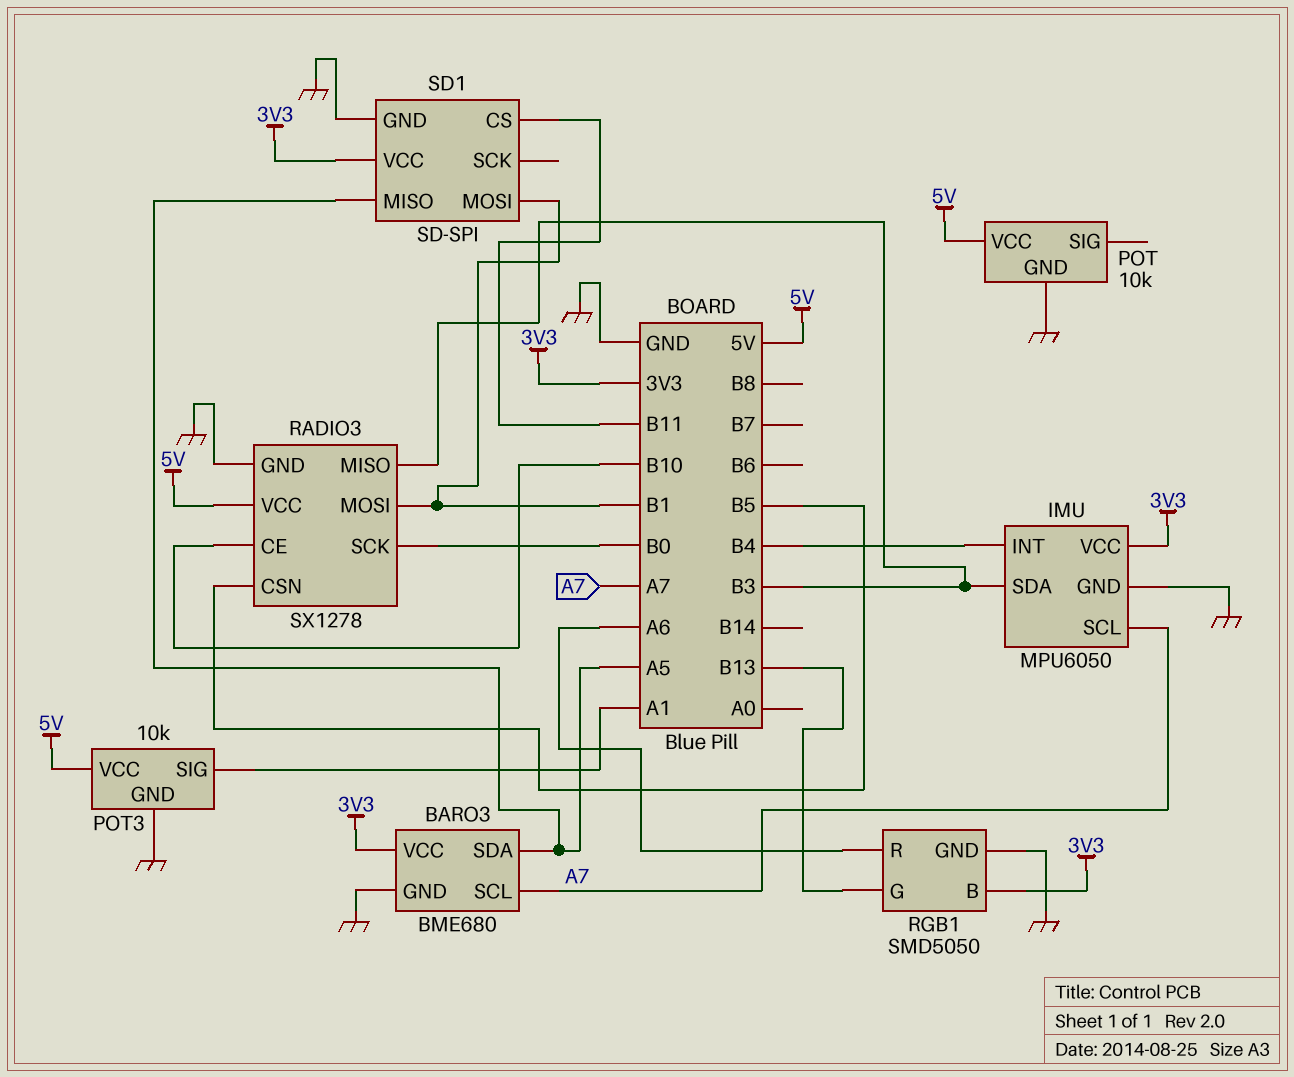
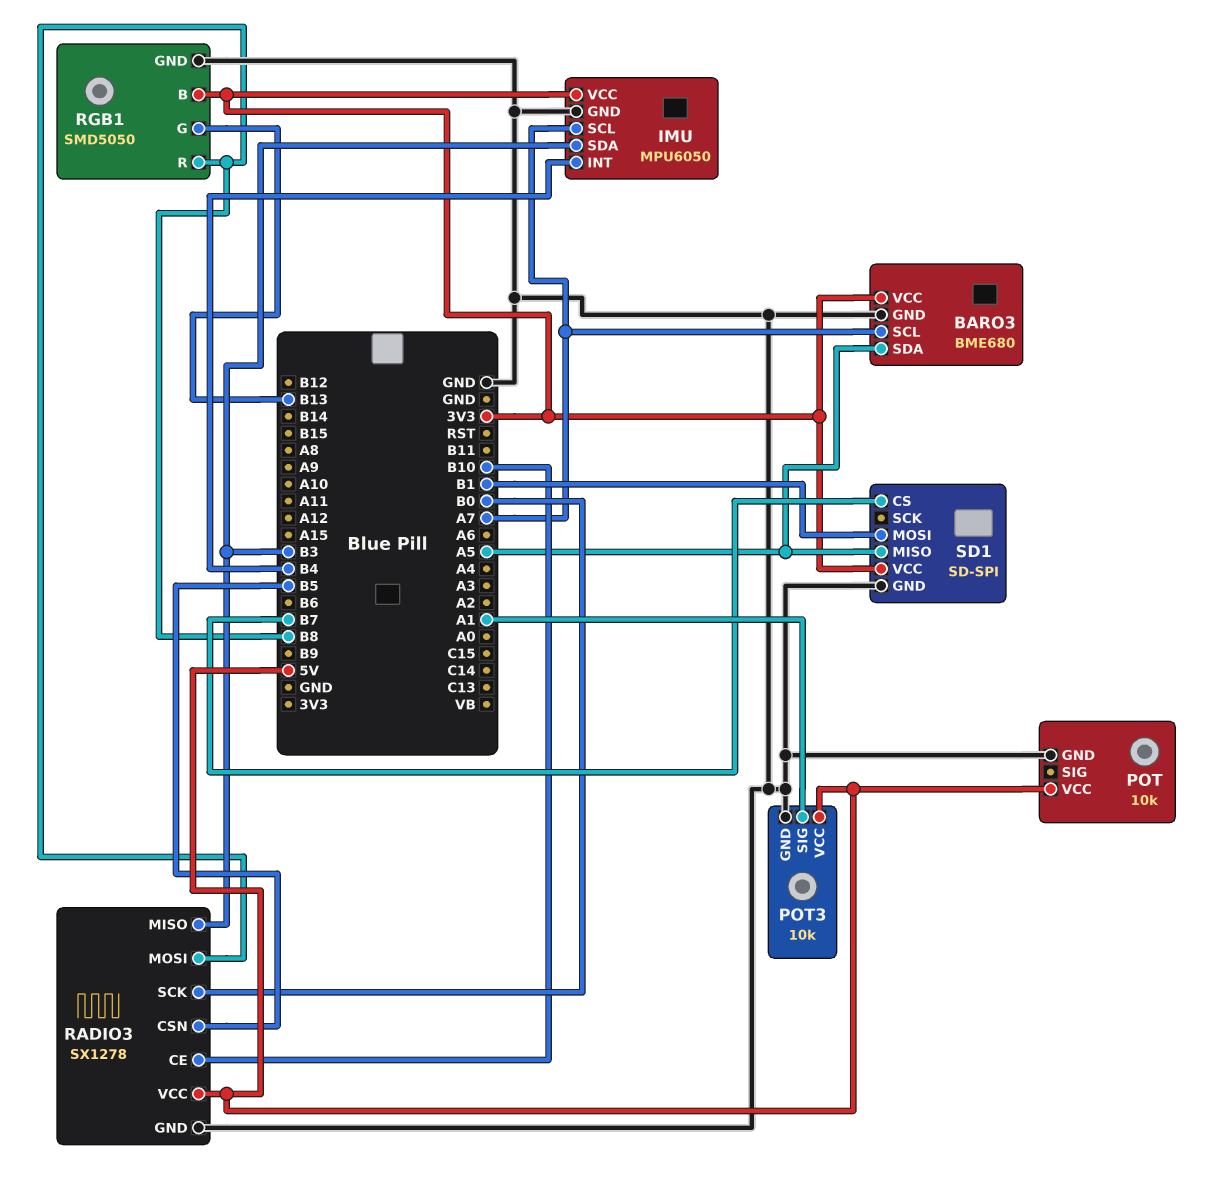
RADIO3 pin MOSI: B1 -> B8
RGB1 pin R: A6 -> B8
SD1 pin CS: B11 -> B7

